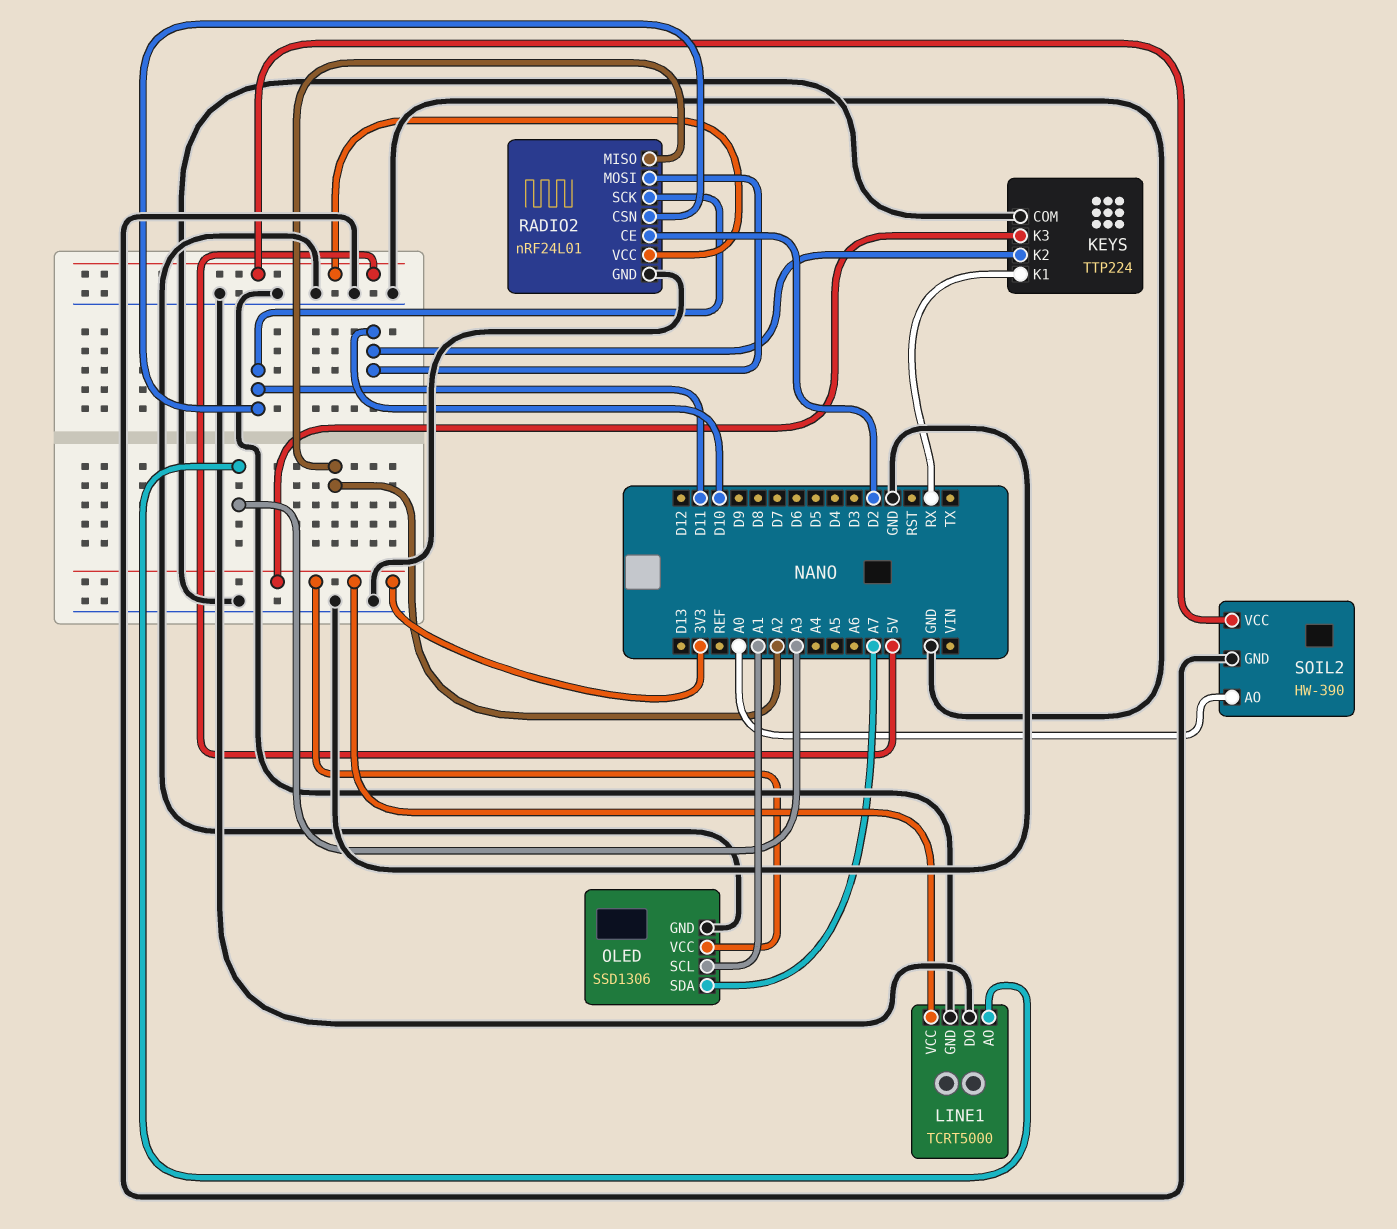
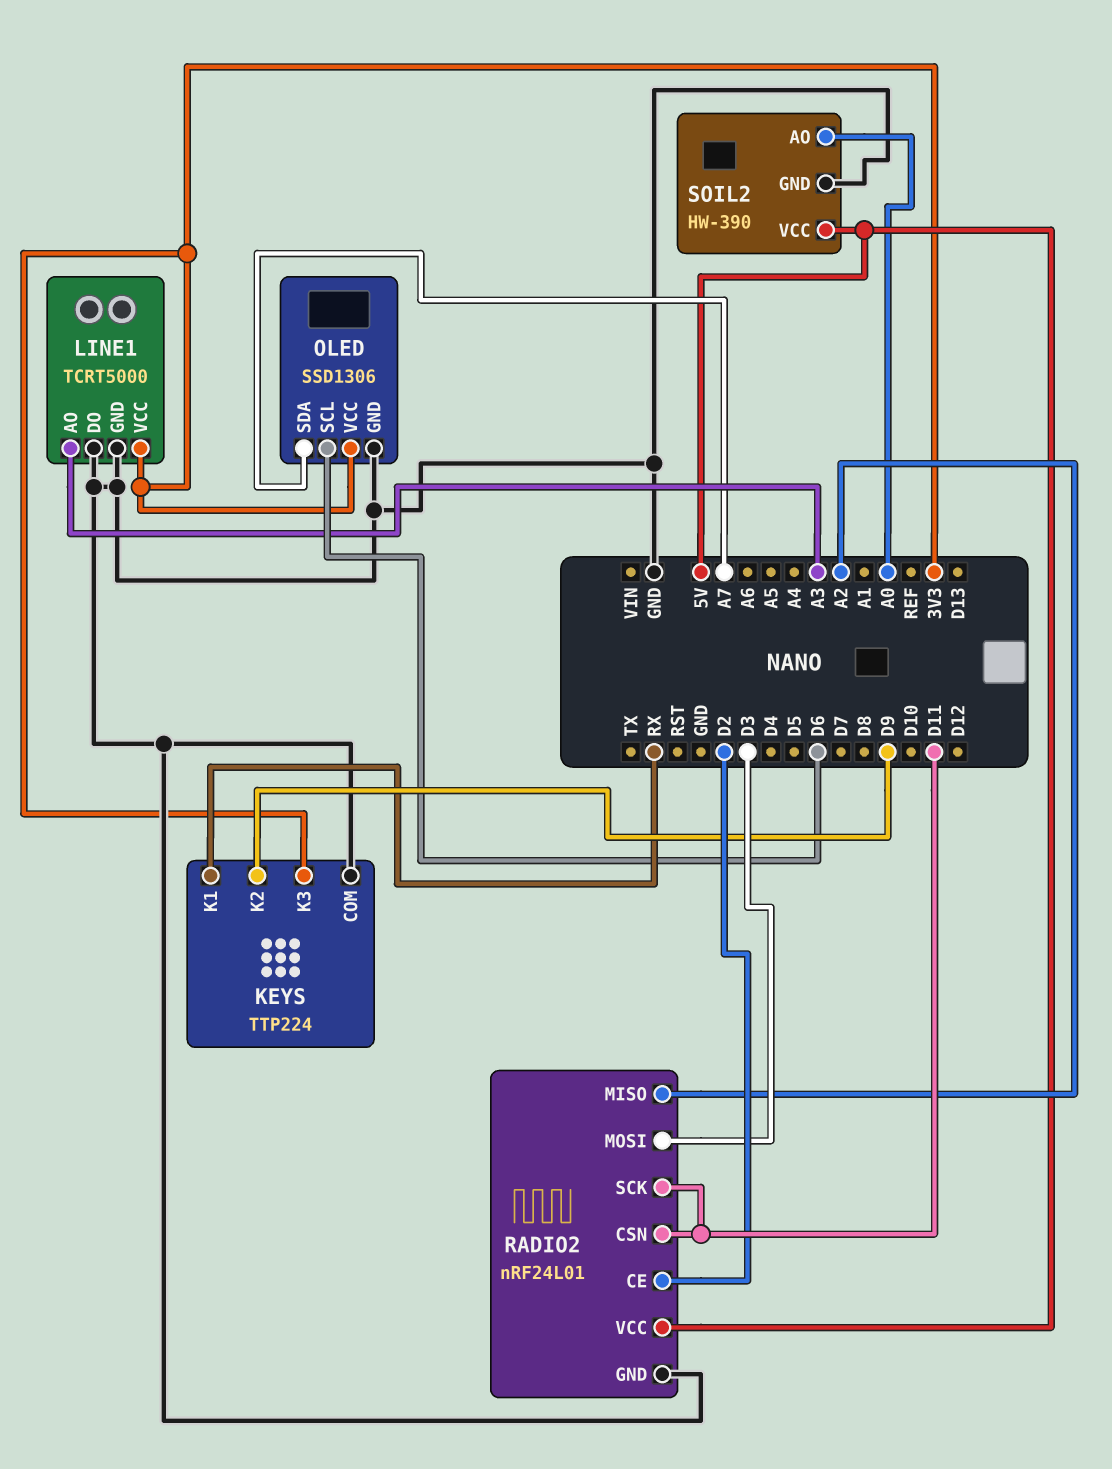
KEYS pin K2: D10 -> D9
OLED pin SCL: A1 -> D6
RADIO2 pin MOSI: D10 -> D3

